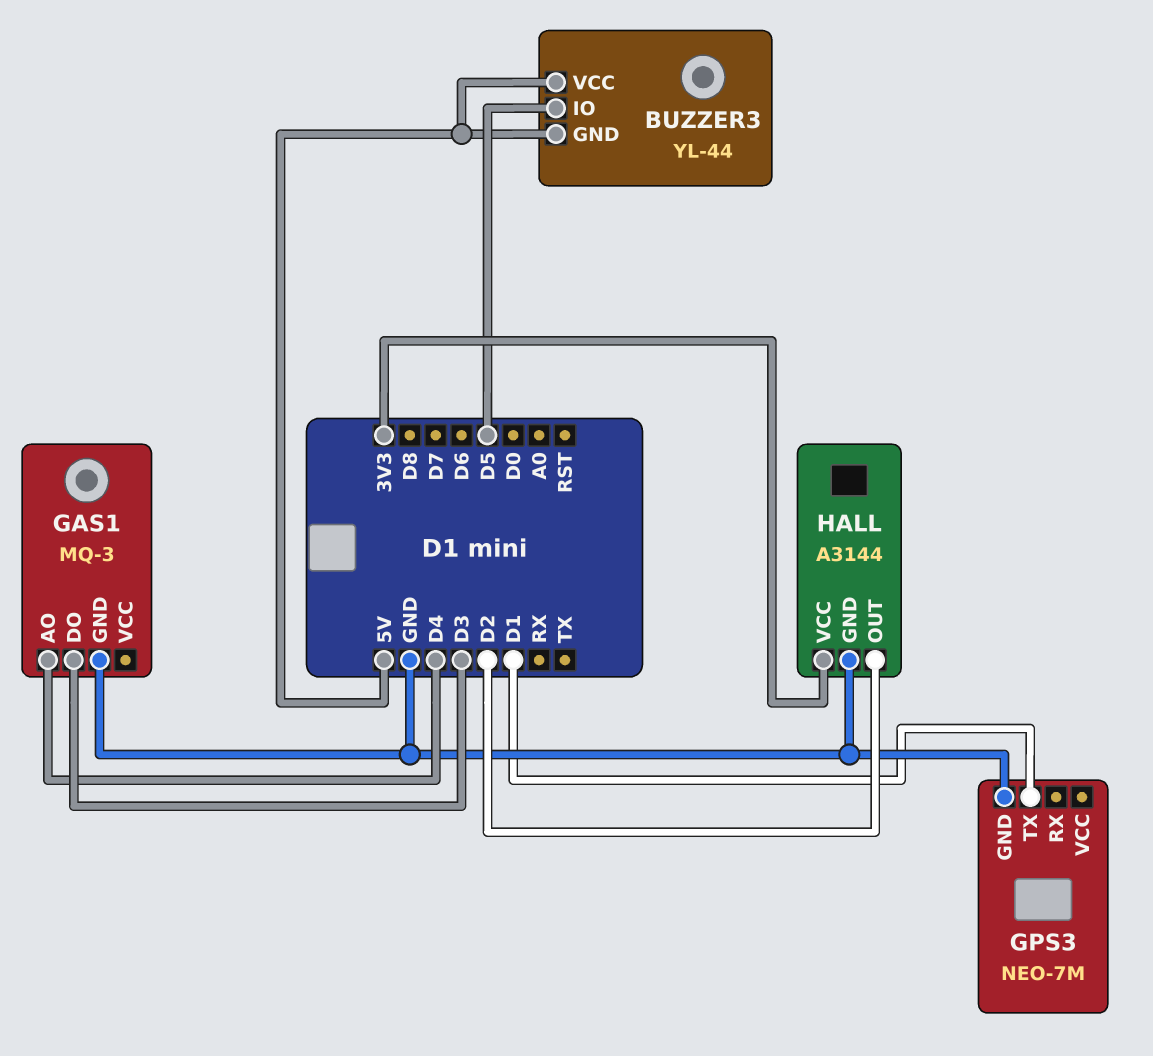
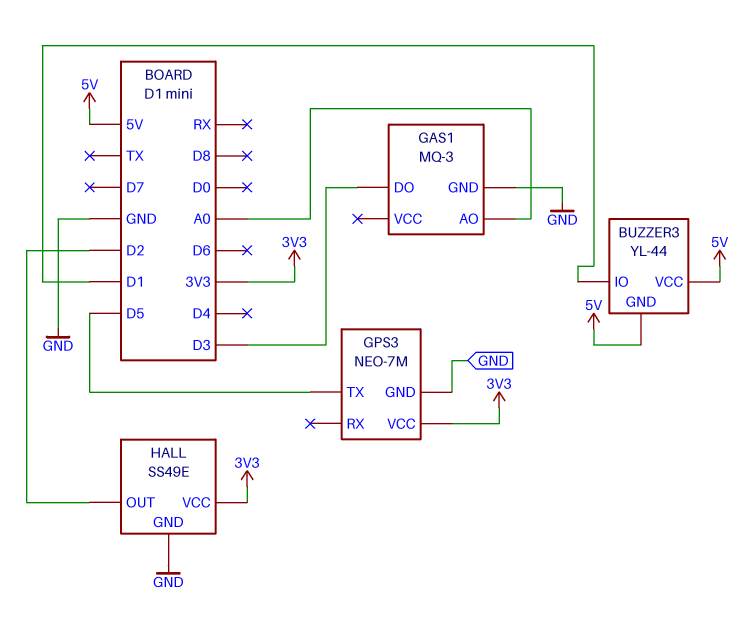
BUZZER3 pin IO: D5 -> D1
GAS1 pin AO: D4 -> A0
GPS3 pin TX: D1 -> D5
GPS3 pin VCC: none -> 3V3
HALL: A3144 -> SS49E

